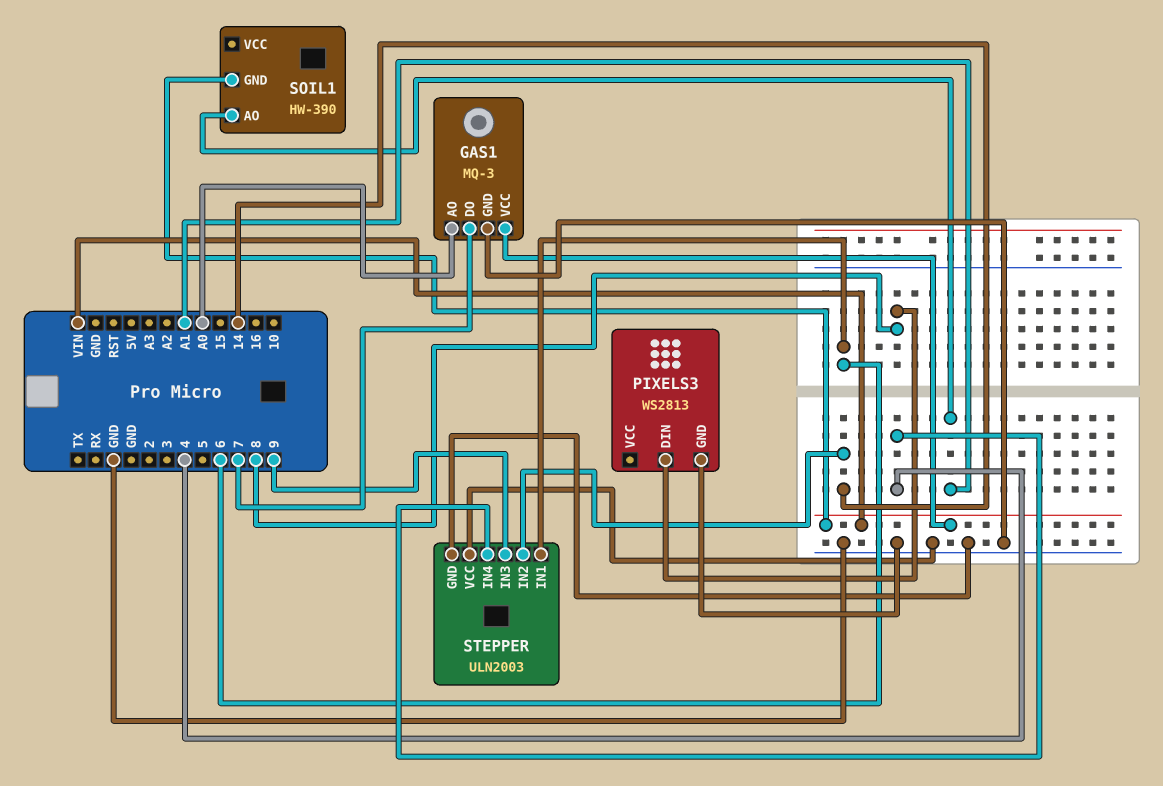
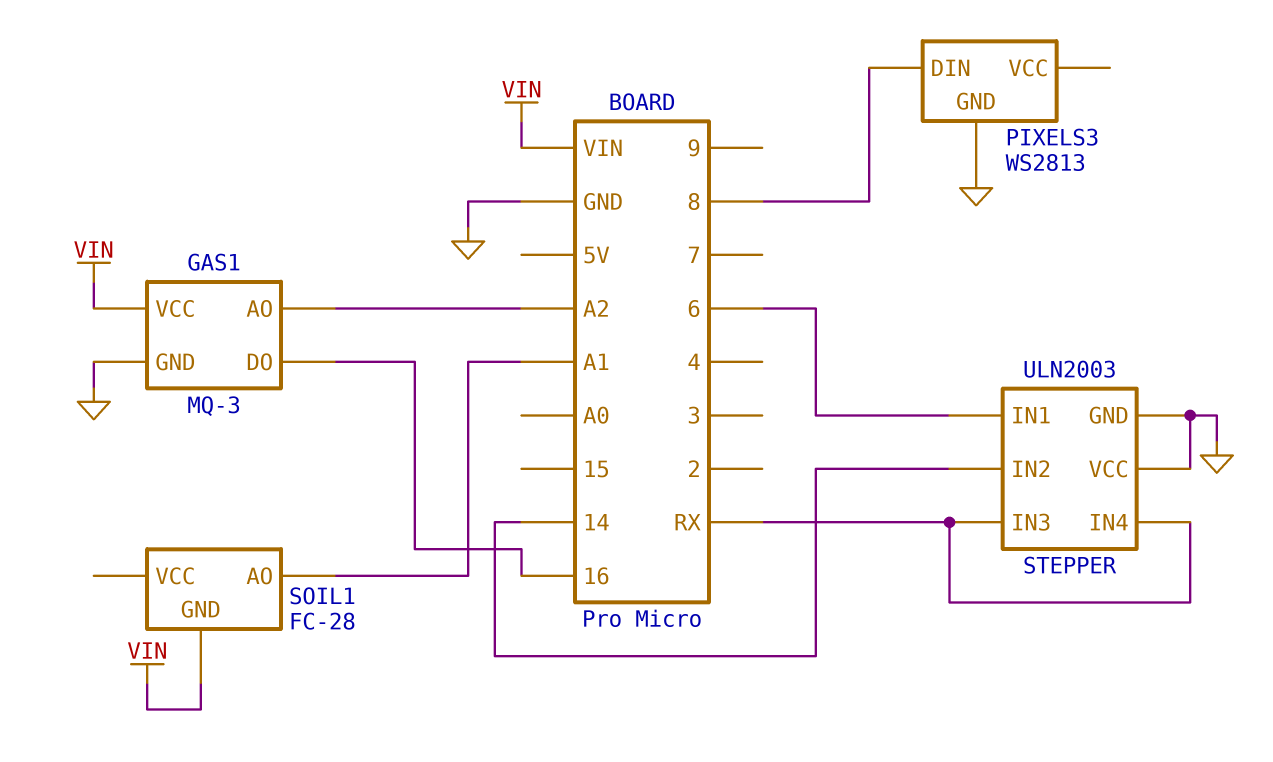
GAS1 pin AO: A0 -> A2
GAS1 pin DO: 7 -> 16
SOIL1: HW-390 -> FC-28
STEPPER pin IN3: 9 -> RX
STEPPER pin IN4: 4 -> RX

